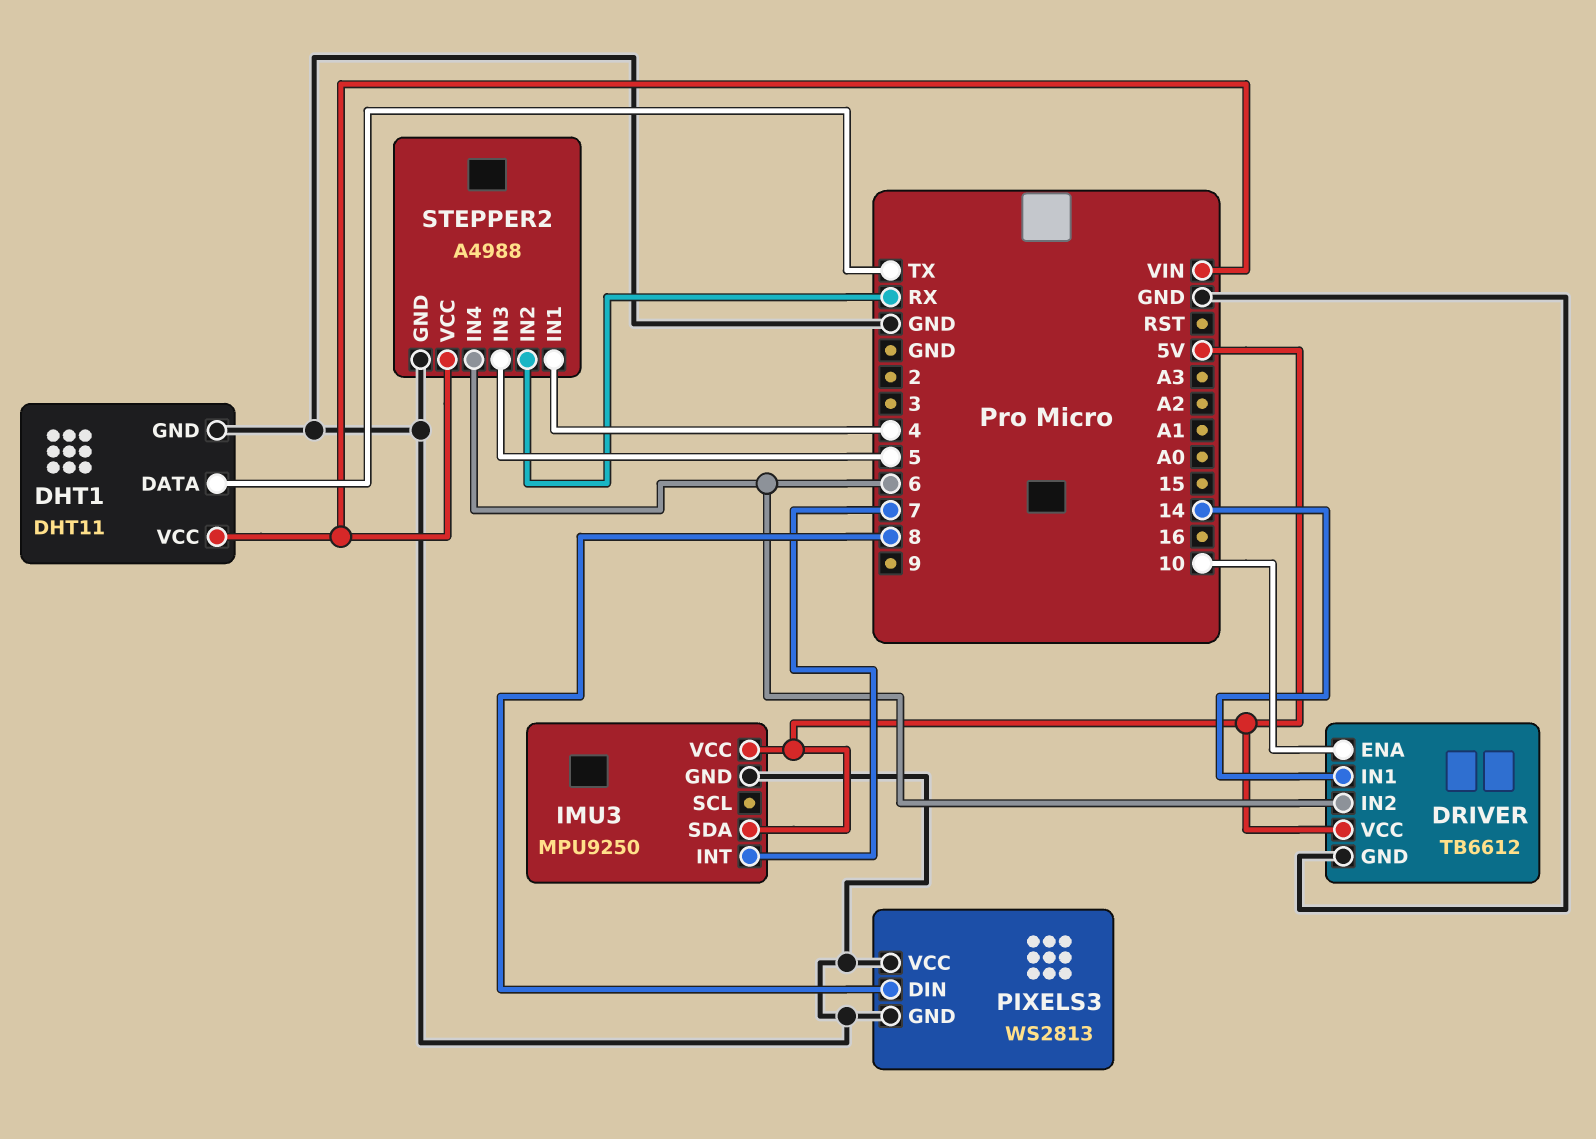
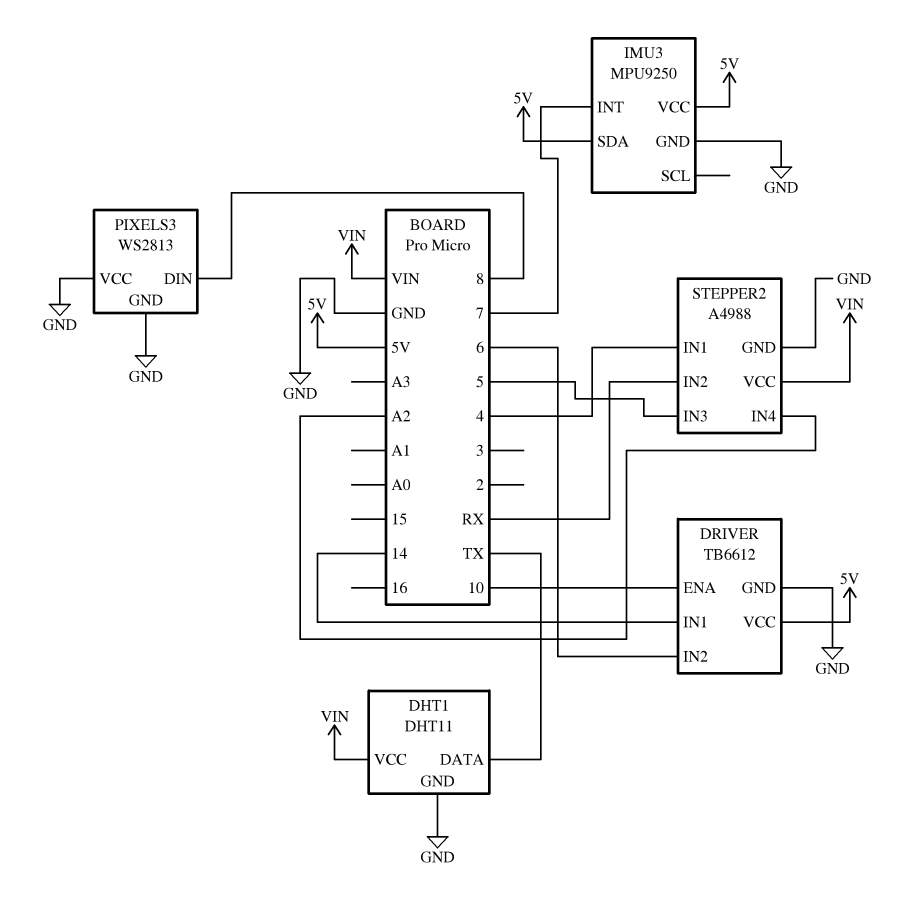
STEPPER2 pin IN4: 6 -> A2

